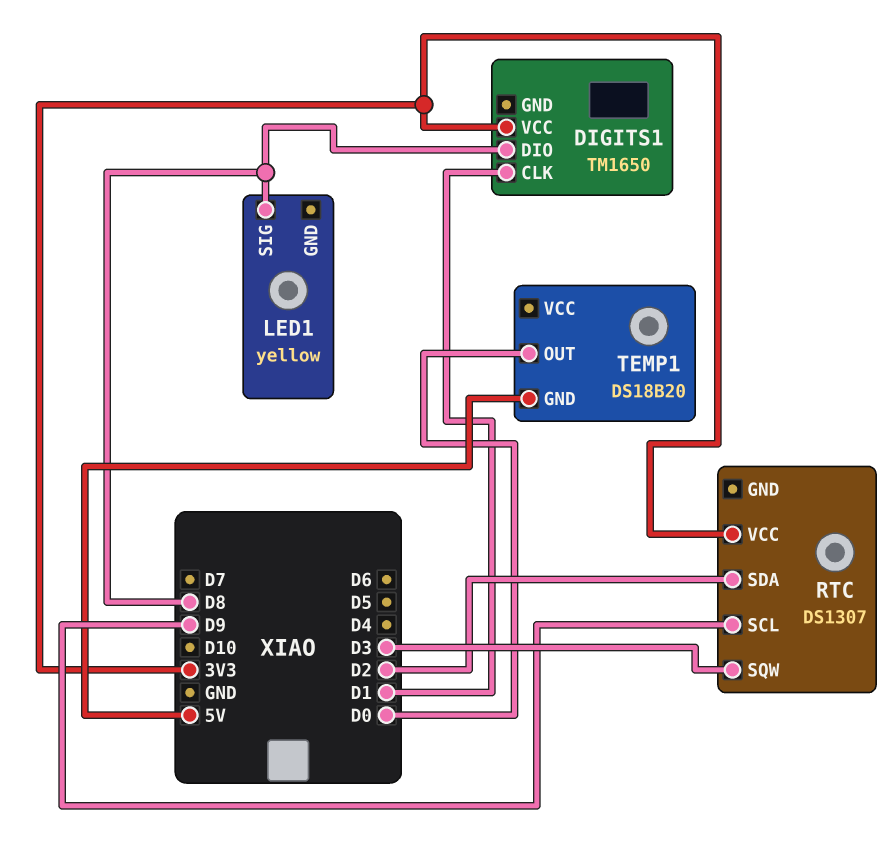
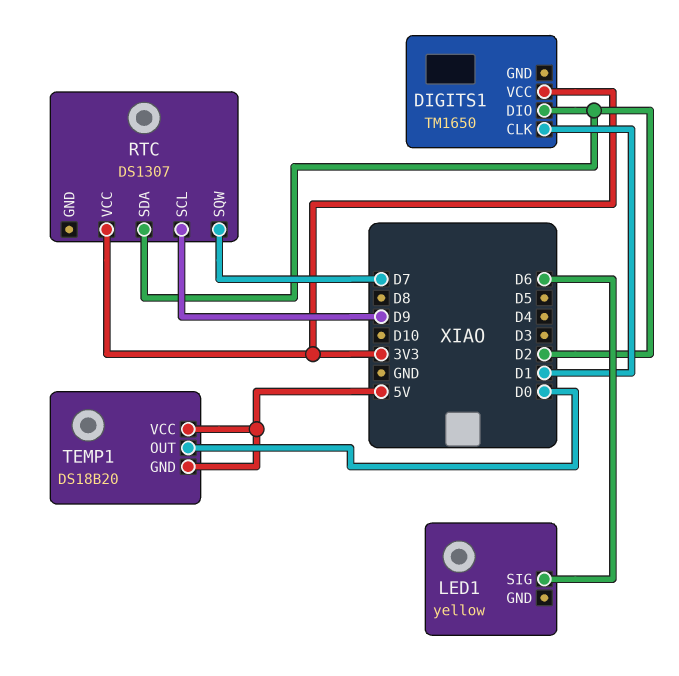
DIGITS1 pin DIO: D8 -> D2
LED1 pin SIG: D8 -> D6
RTC pin SQW: D3 -> D7
TEMP1 pin VCC: none -> 5V

